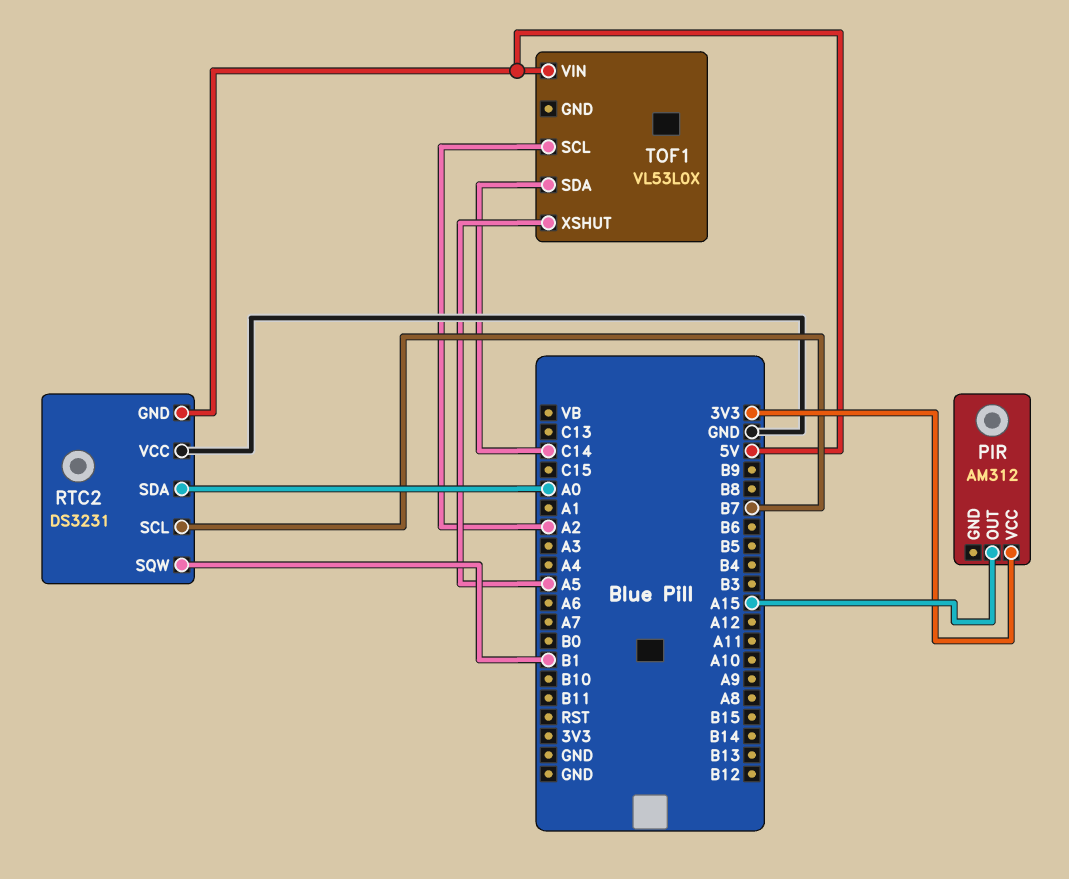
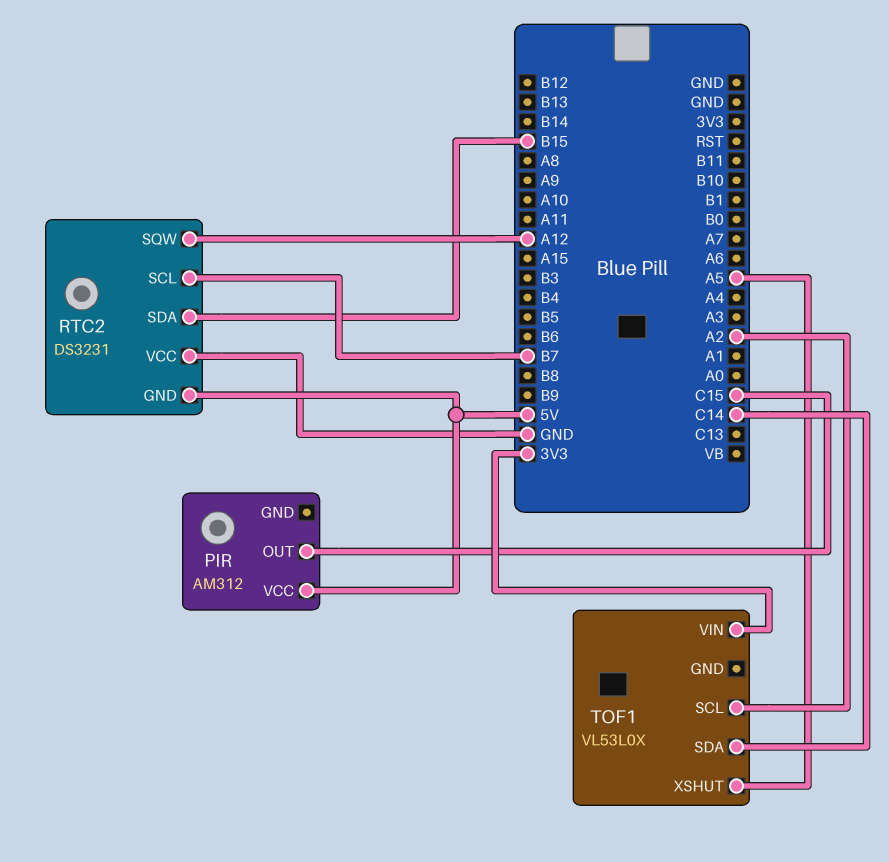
PIR pin OUT: A15 -> C15
PIR pin VCC: 3V3 -> 5V
RTC2 pin SDA: A0 -> B15
RTC2 pin SQW: B1 -> A12
TOF1 pin VIN: 5V -> 3V3

